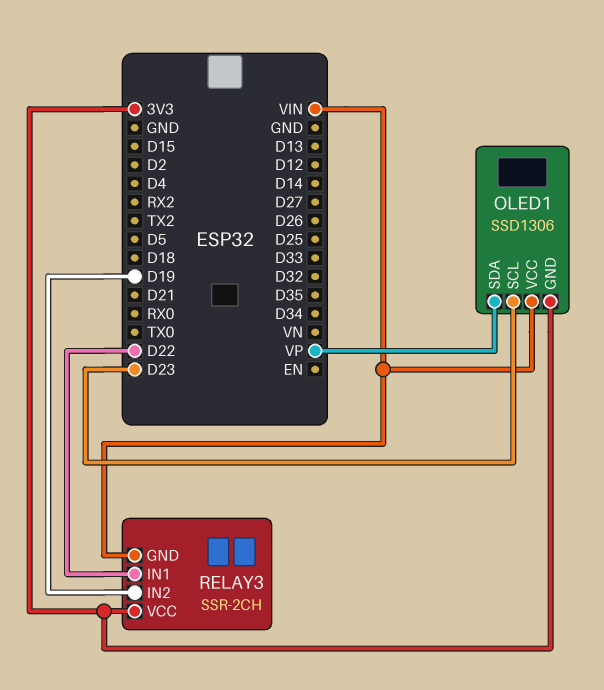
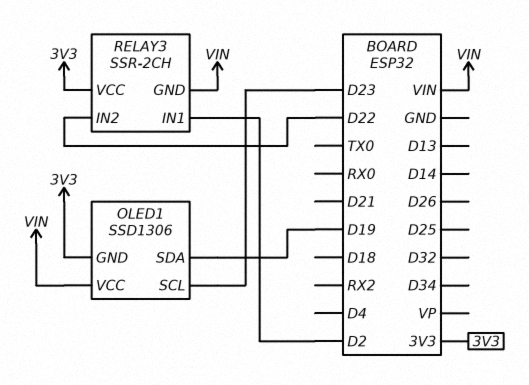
OLED1 pin SDA: VP -> D19
RELAY3 pin IN1: D22 -> D2
RELAY3 pin IN2: D19 -> D22

